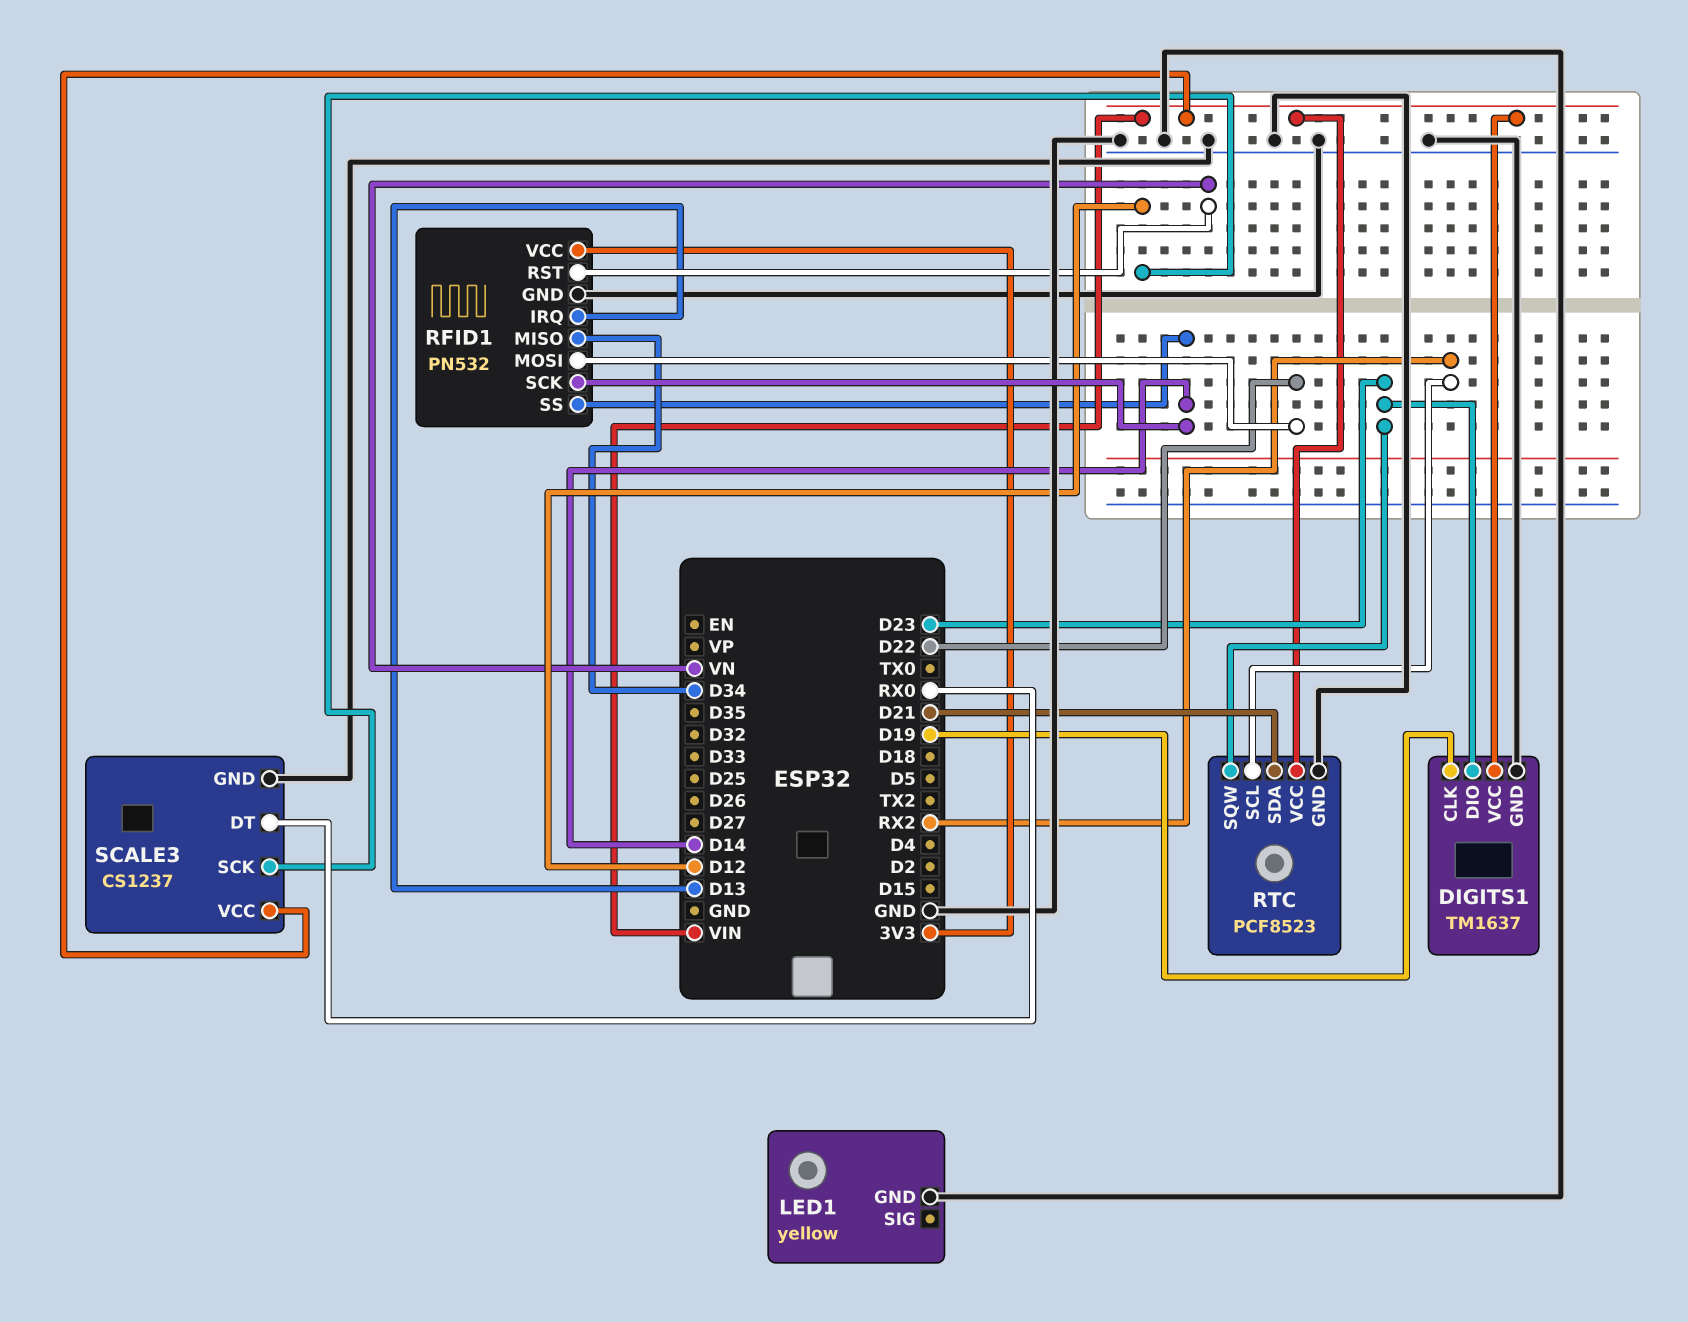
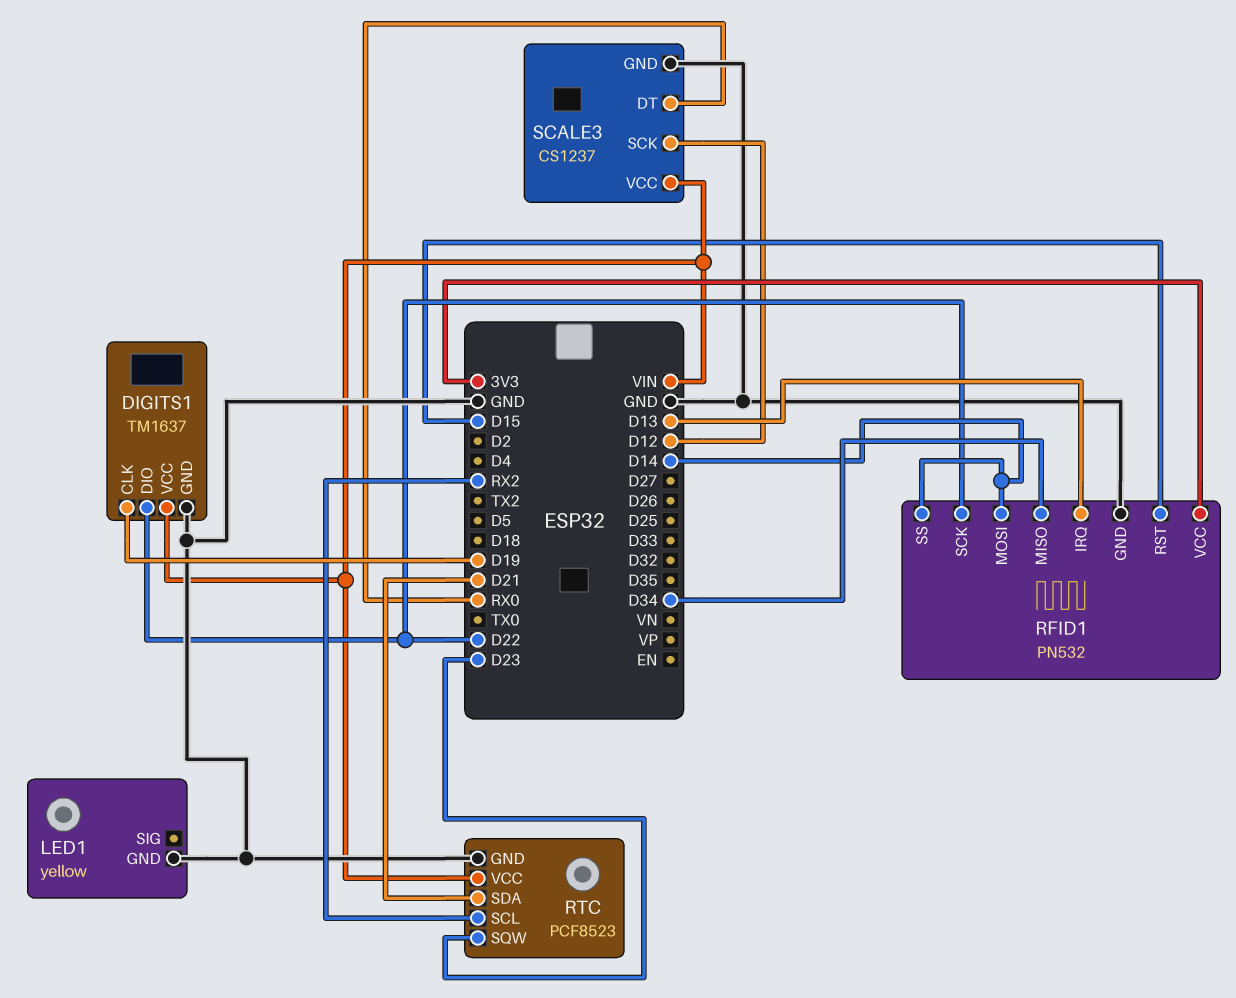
DIGITS1 pin DIO: D23 -> D22
RFID1 pin MOSI: D22 -> D14
RFID1 pin RST: VN -> D15
RFID1 pin SCK: D14 -> D22

